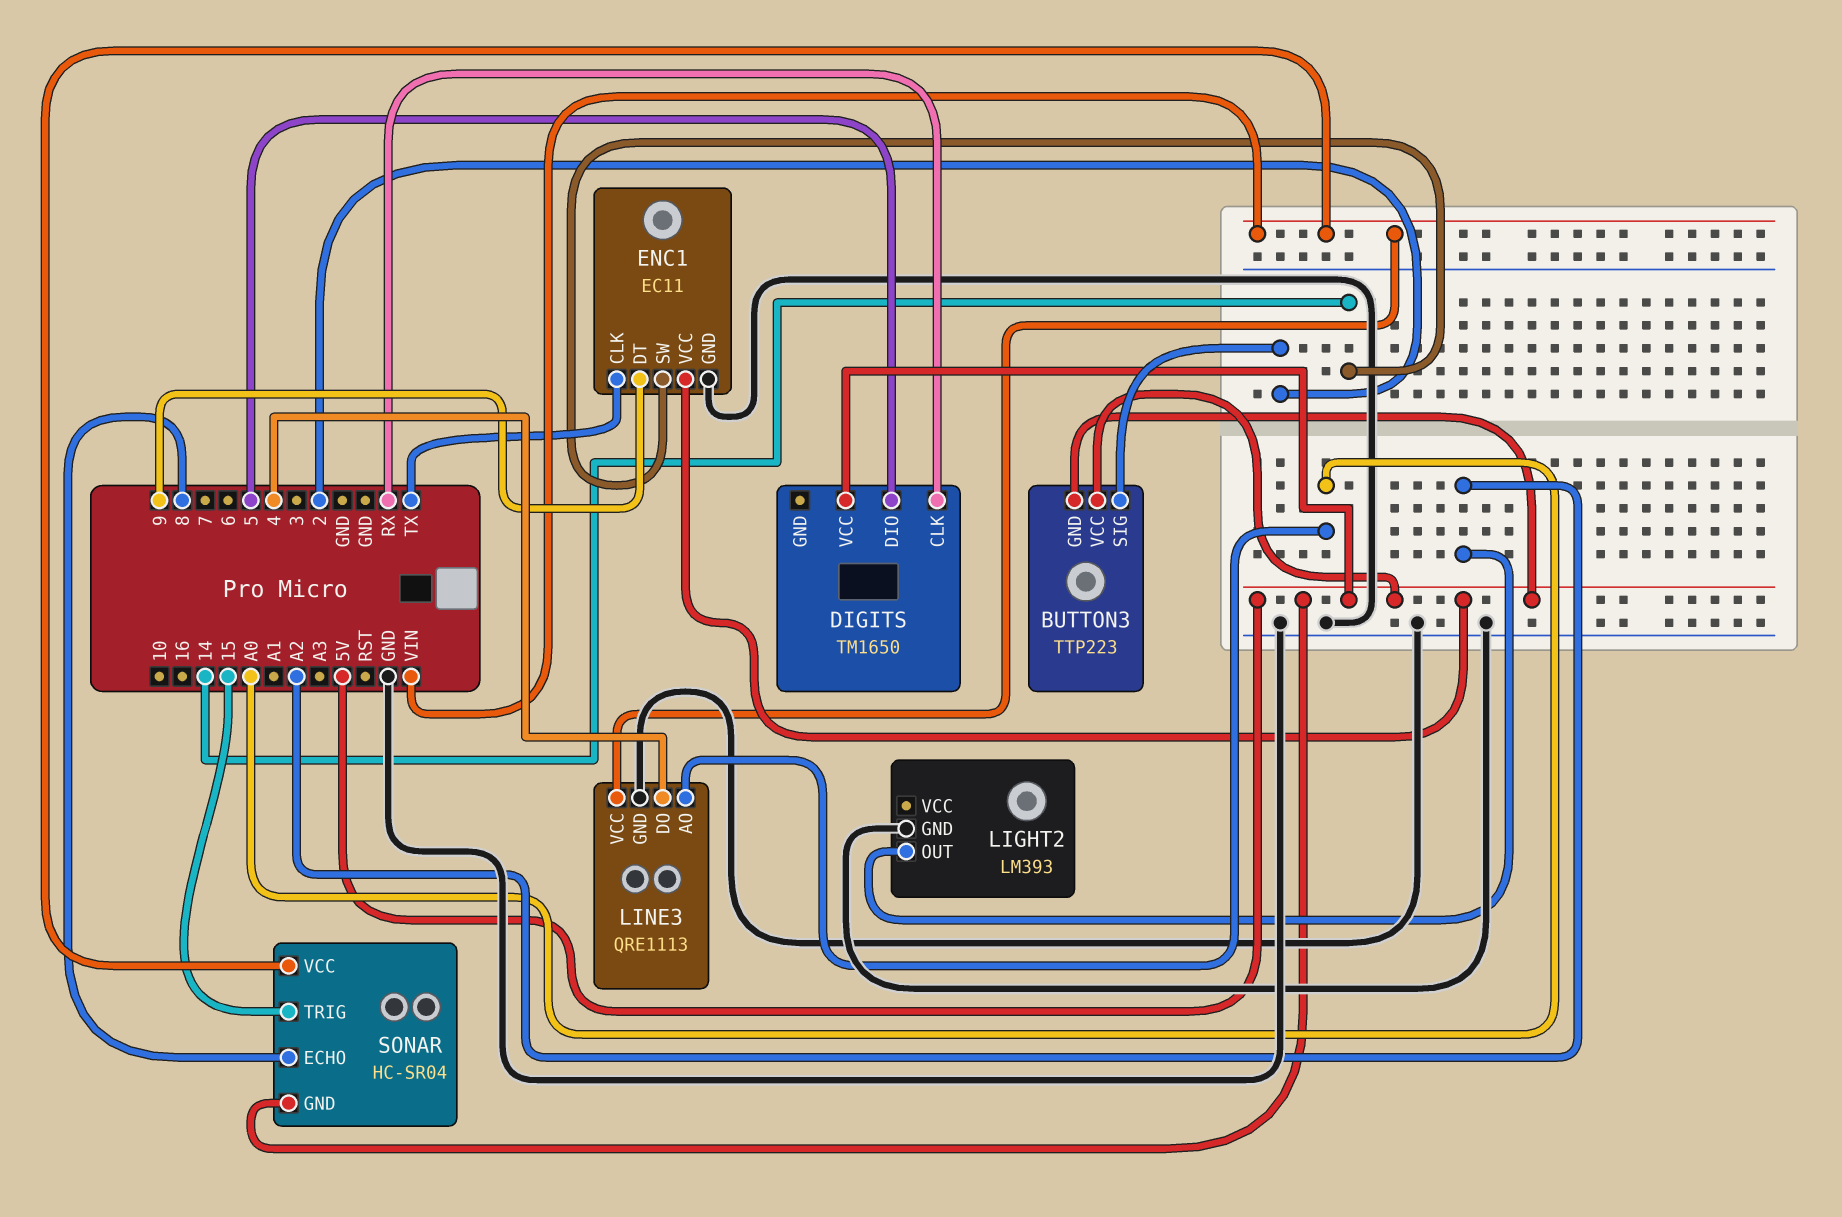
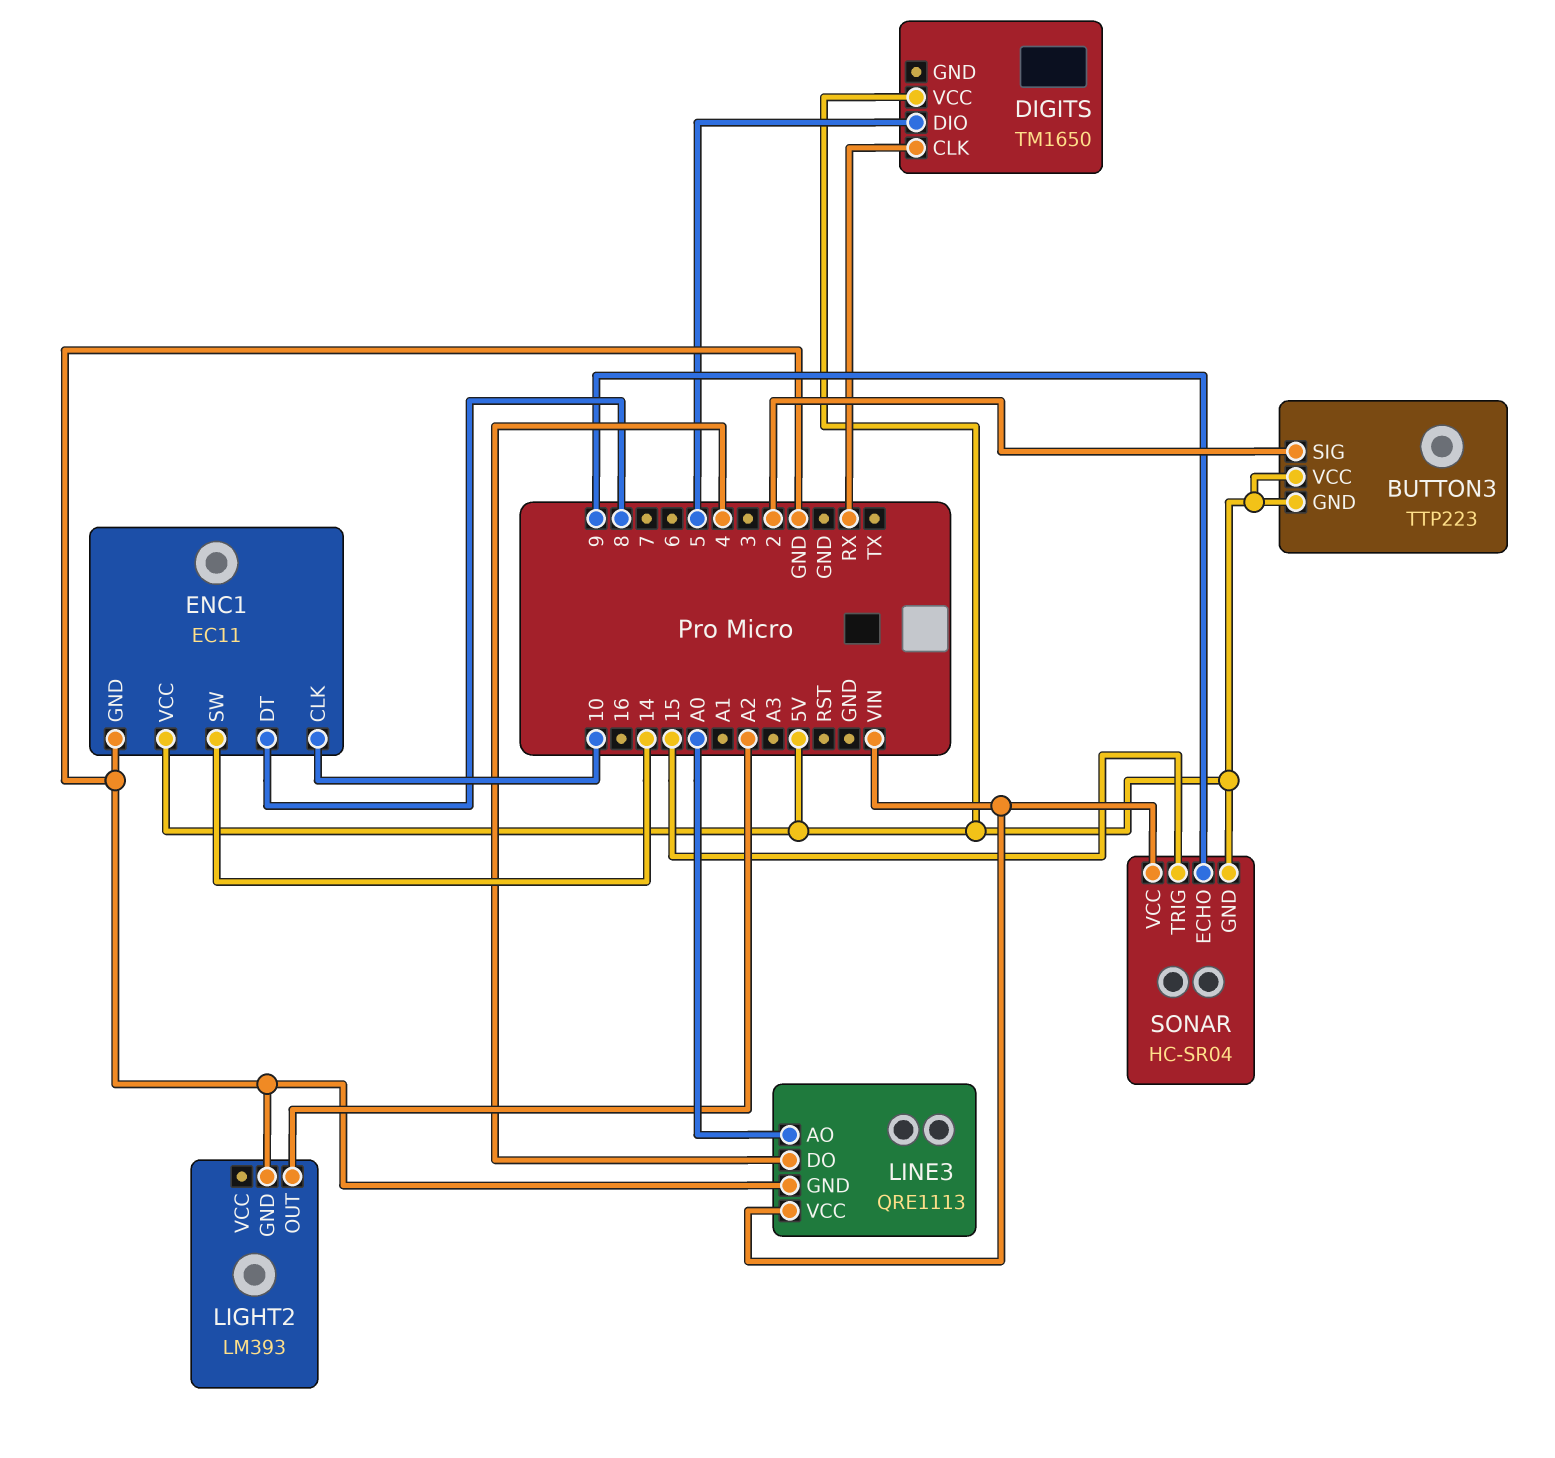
ENC1 pin CLK: TX -> 10
ENC1 pin DT: 9 -> 8
SONAR pin ECHO: 8 -> 9

